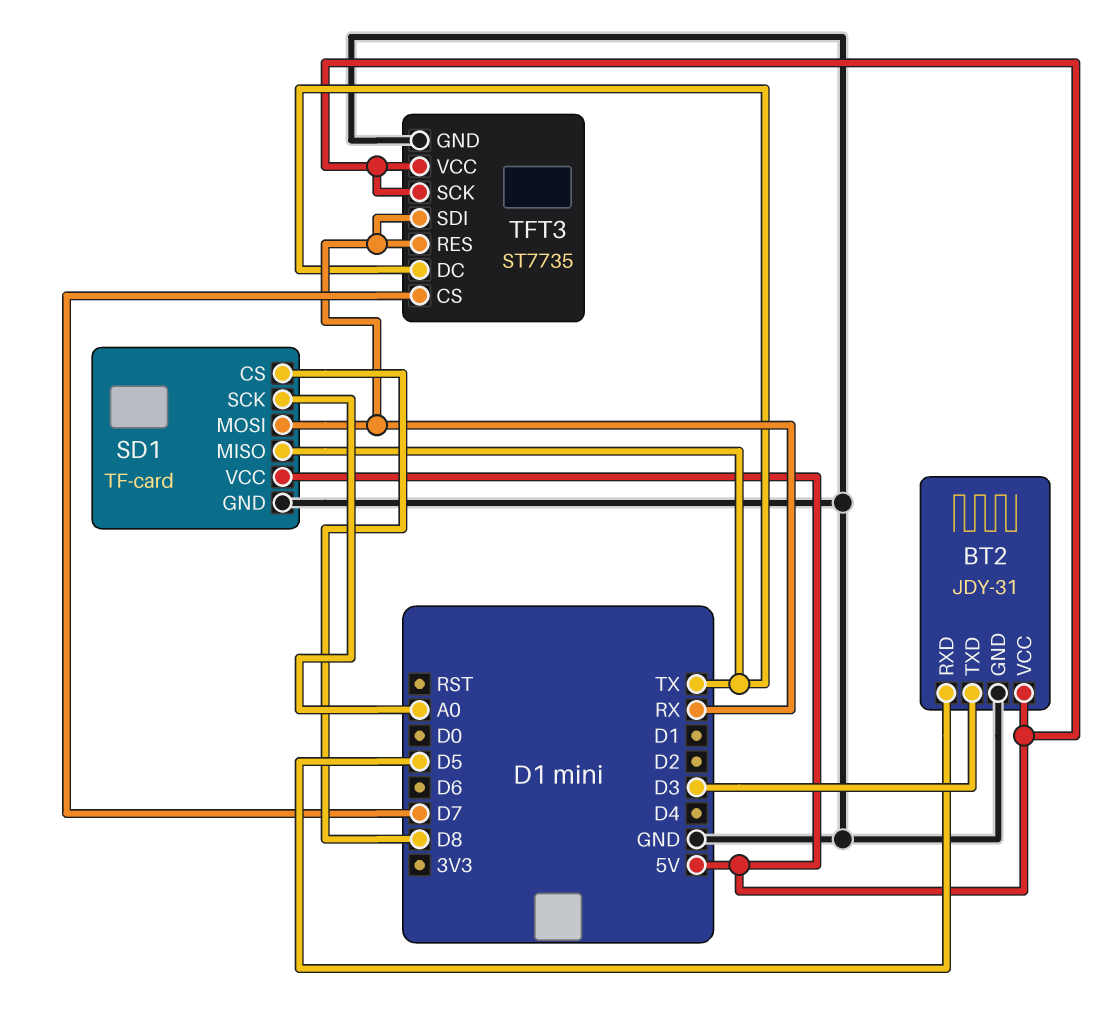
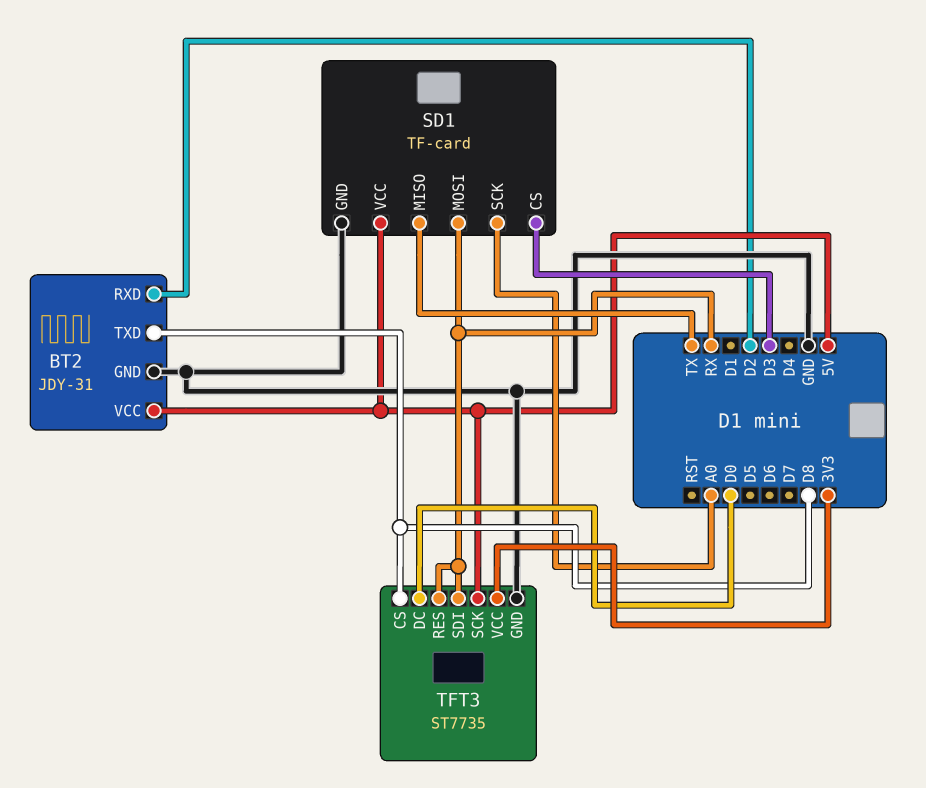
BT2 pin RXD: D5 -> D2
BT2 pin TXD: D3 -> D8
SD1 pin CS: D8 -> D3
TFT3 pin CS: D7 -> D8
TFT3 pin DC: TX -> D0
TFT3 pin VCC: 5V -> 3V3

